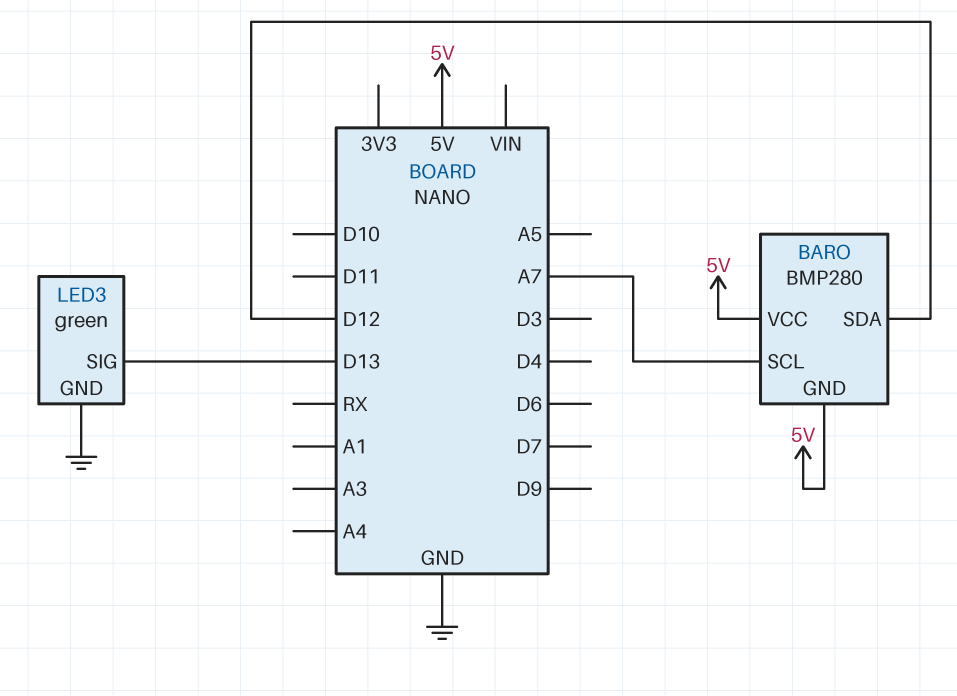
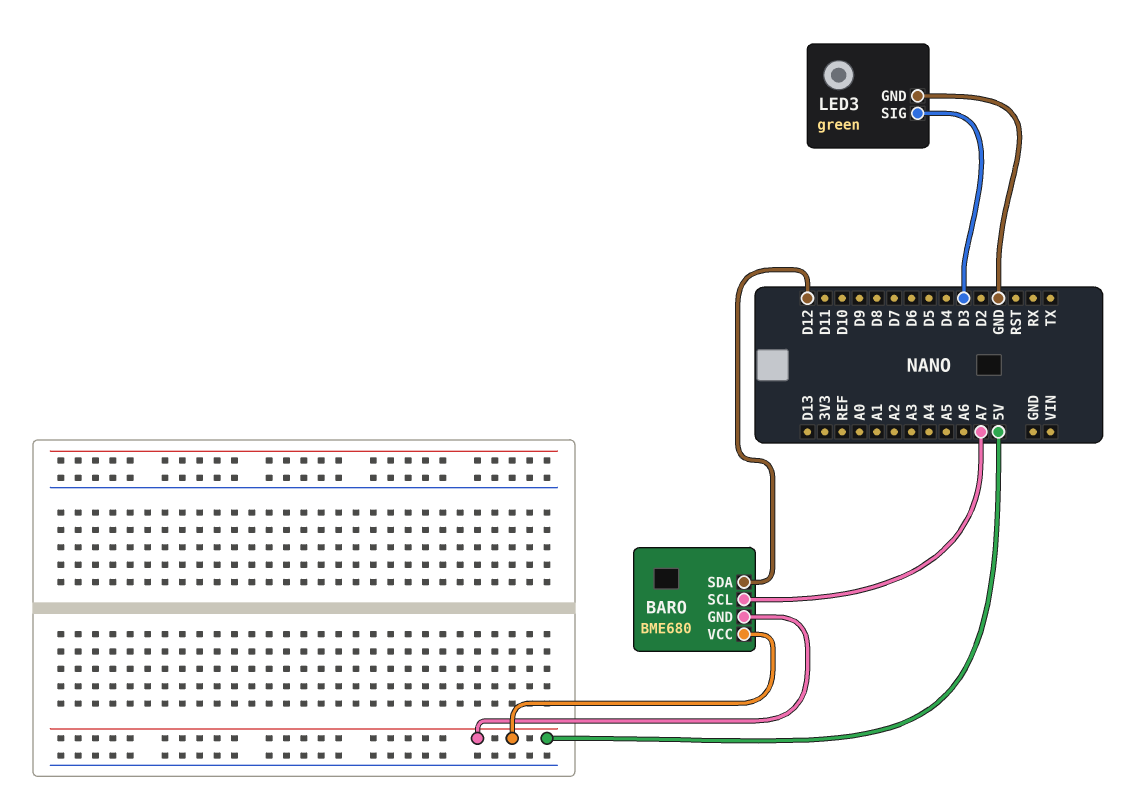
BARO: BMP280 -> BME680
LED3 pin SIG: D13 -> D3

